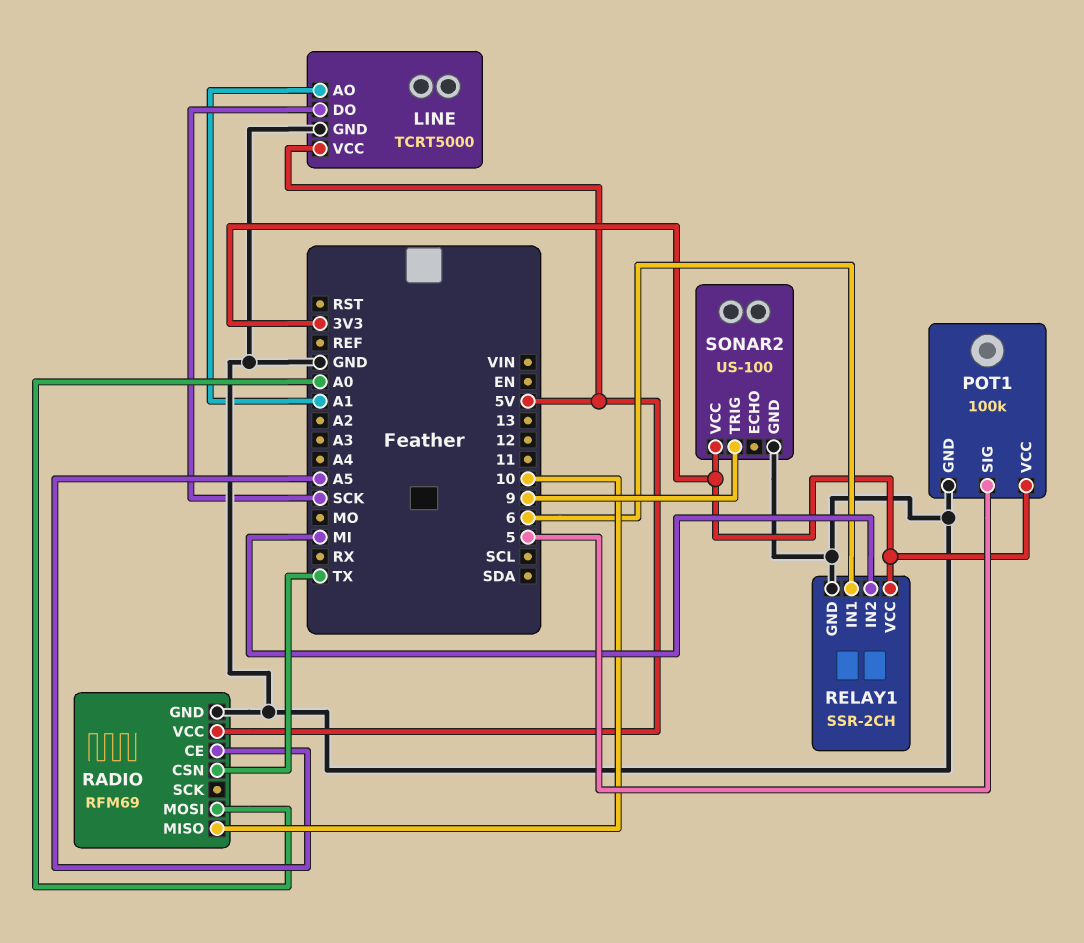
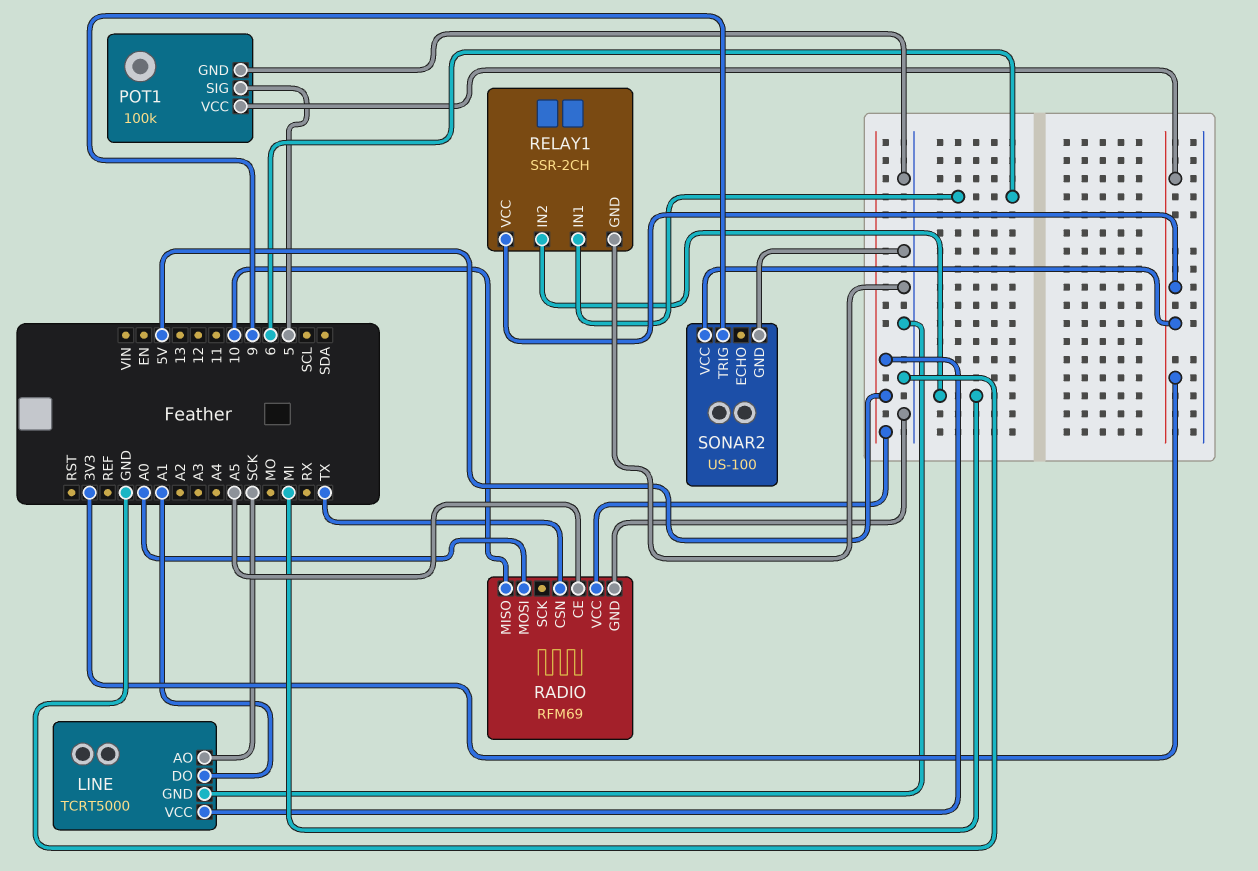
LINE pin AO: A1 -> SCK
LINE pin DO: SCK -> A1

